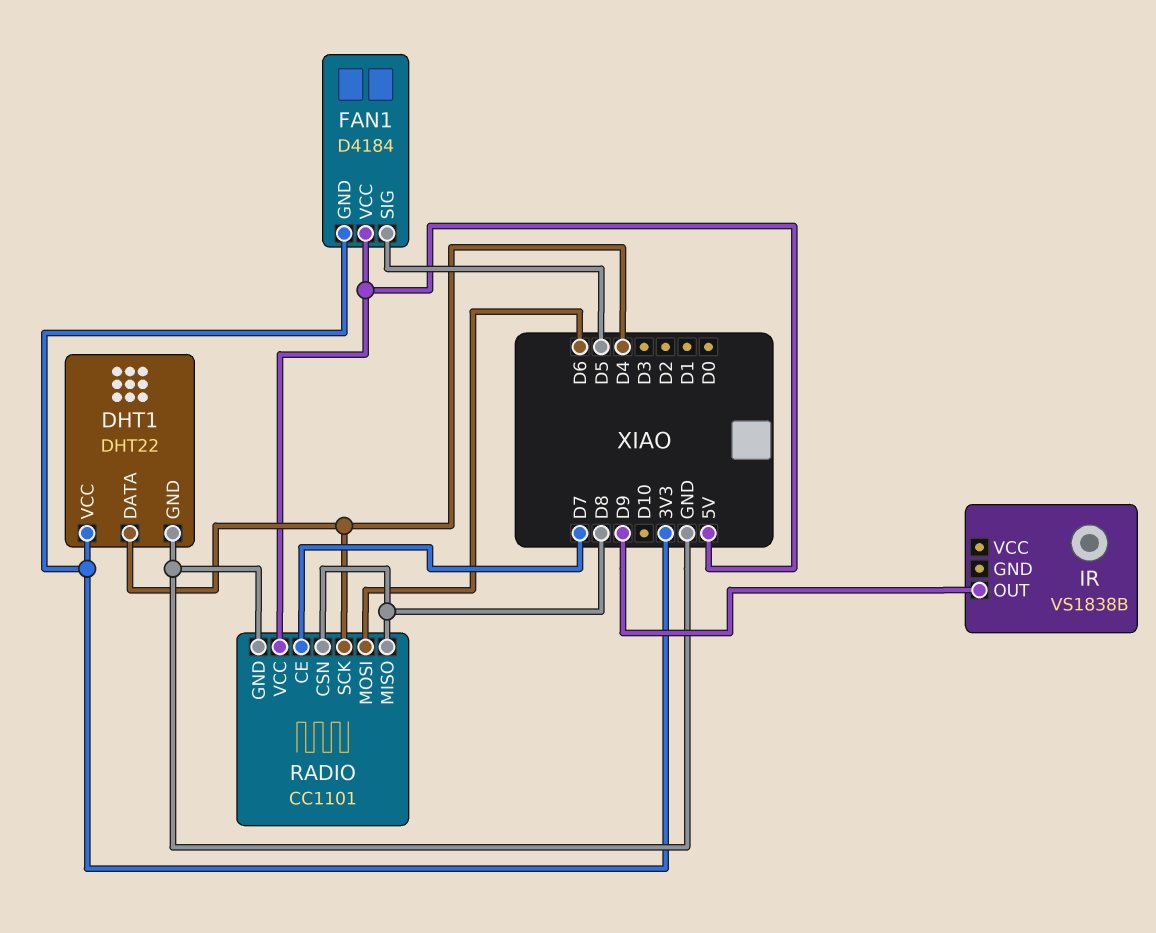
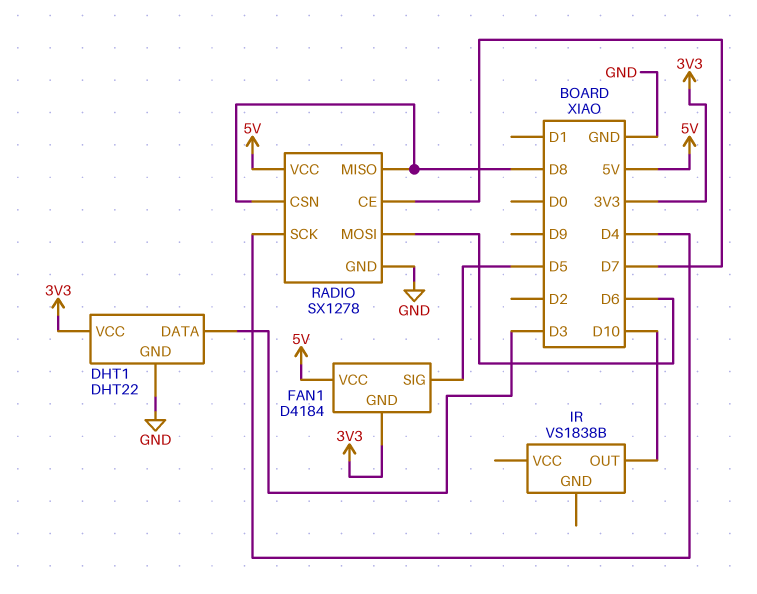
DHT1 pin DATA: D4 -> D3
IR pin OUT: D9 -> D10
RADIO: CC1101 -> SX1278

